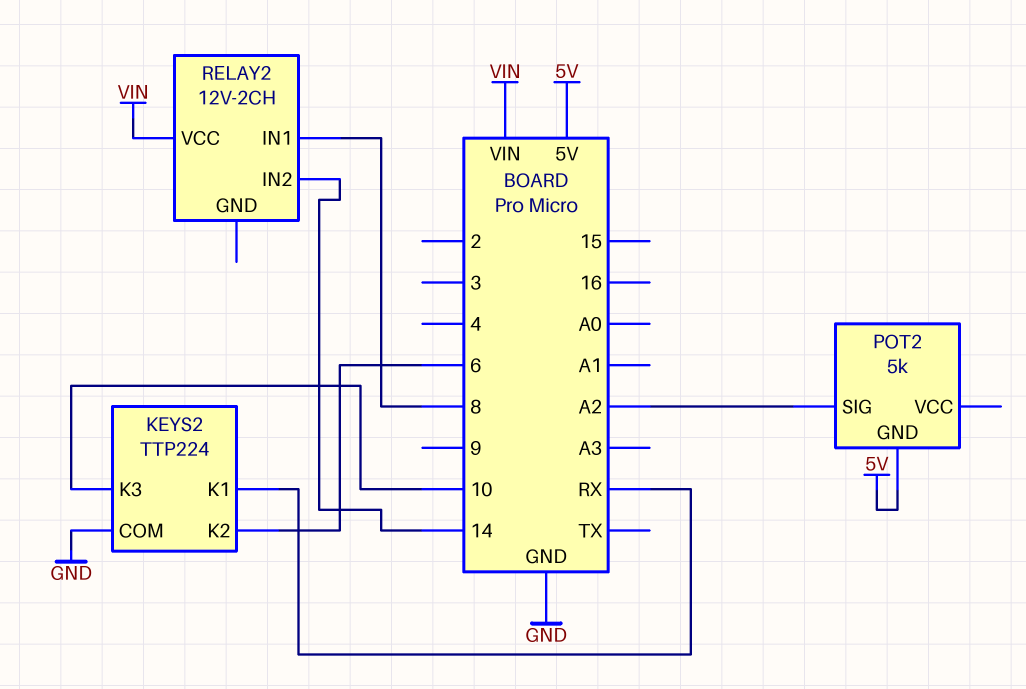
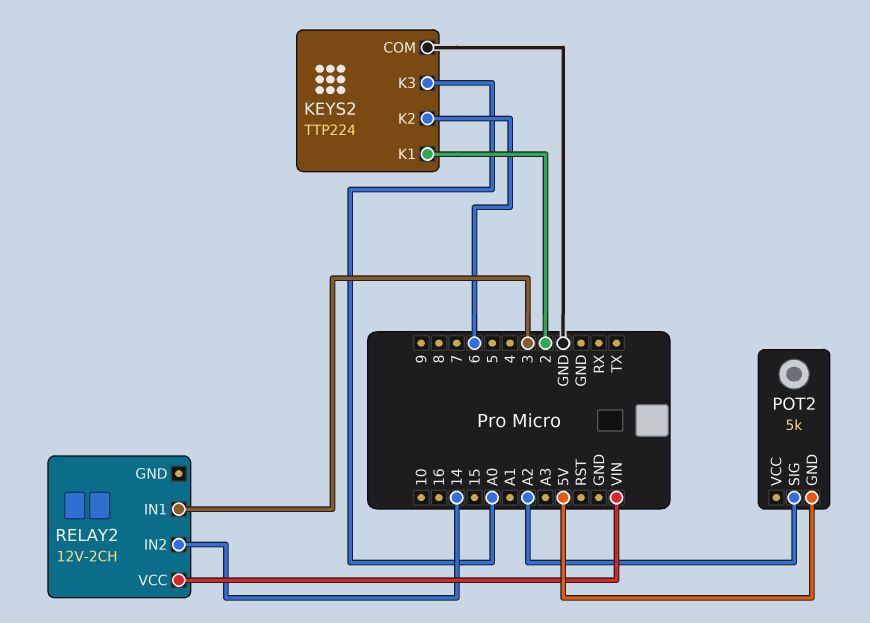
KEYS2 pin K1: RX -> 2
KEYS2 pin K3: 10 -> A0
RELAY2 pin IN1: 8 -> 3

